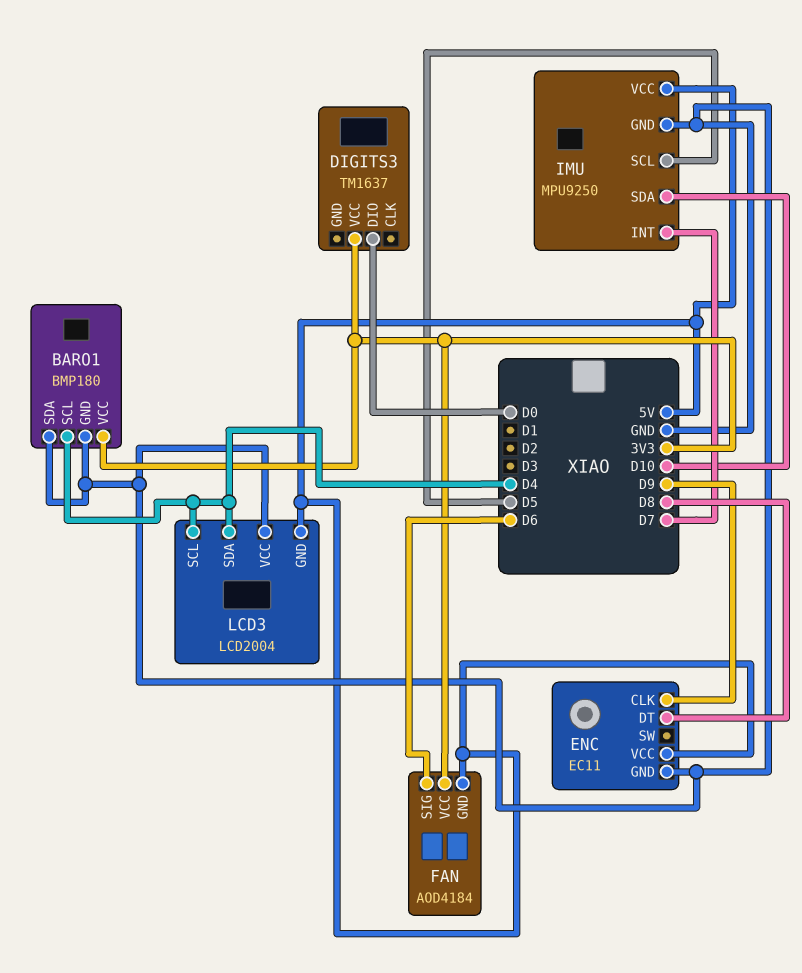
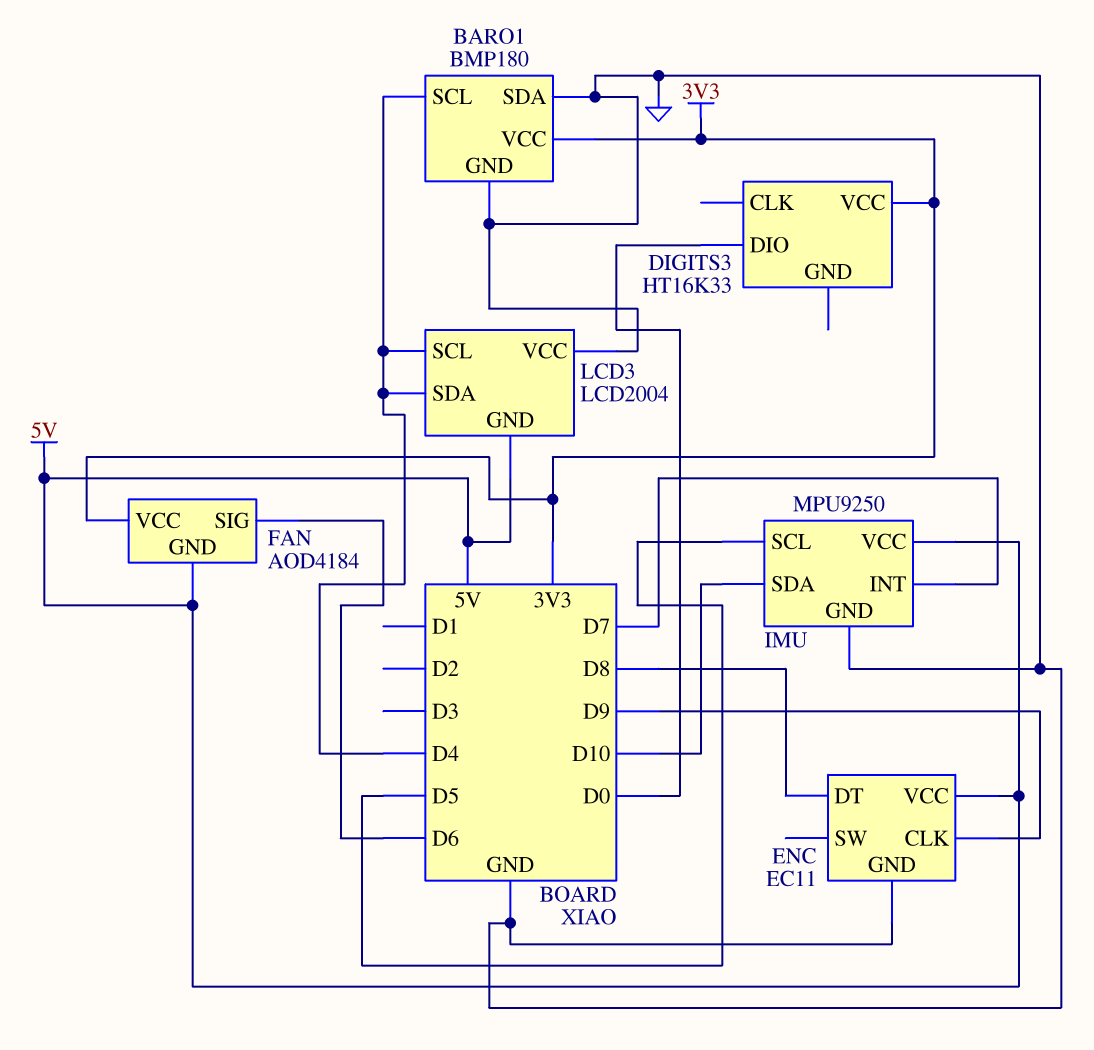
DIGITS3: TM1637 -> HT16K33

